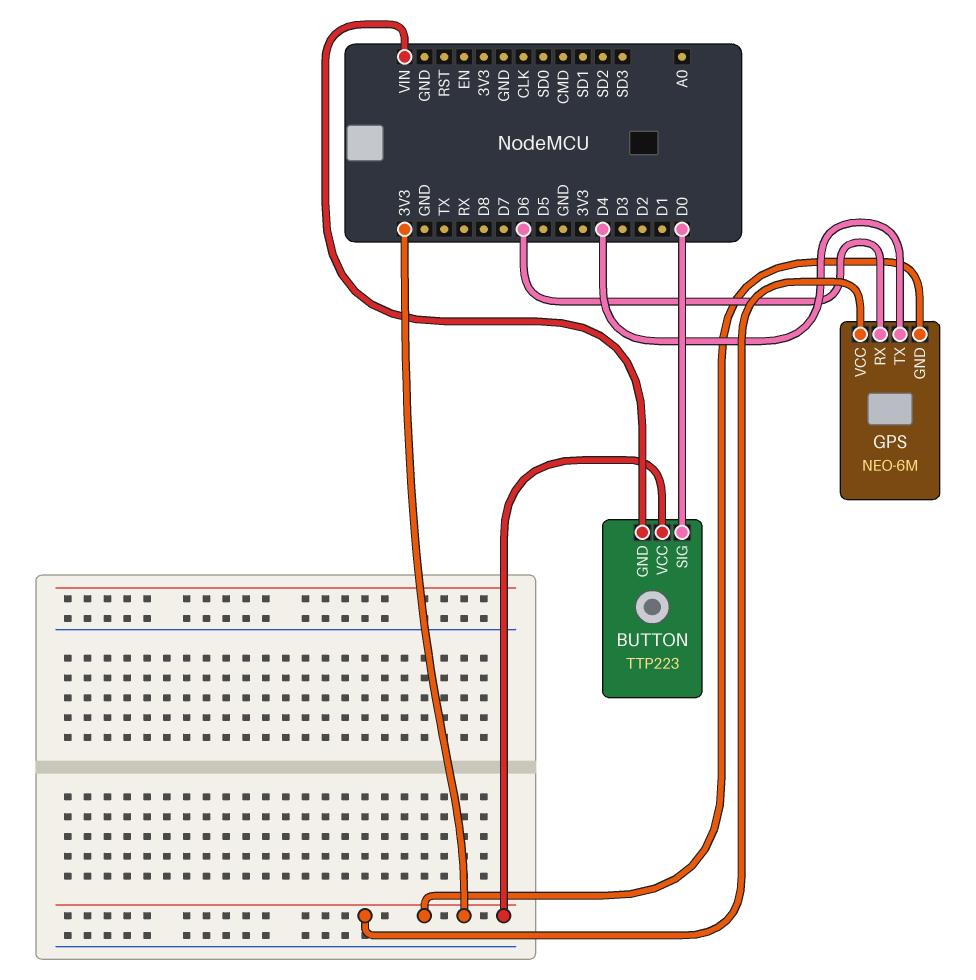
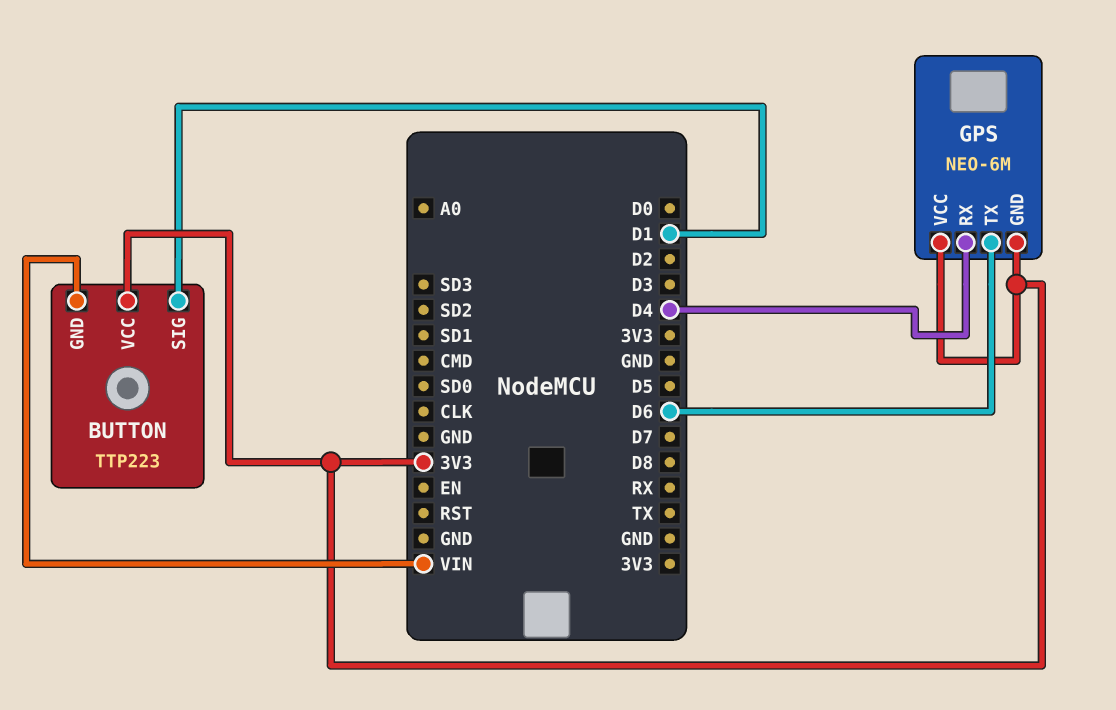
BUTTON pin SIG: D0 -> D1
GPS pin RX: D6 -> D4
GPS pin TX: D4 -> D6

